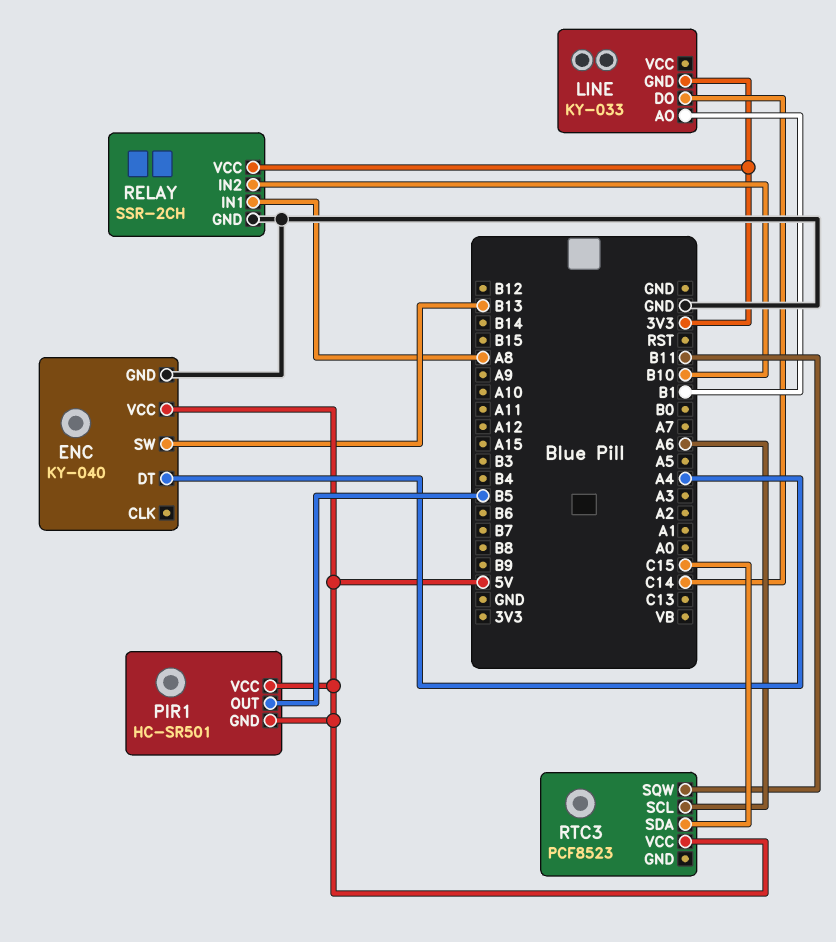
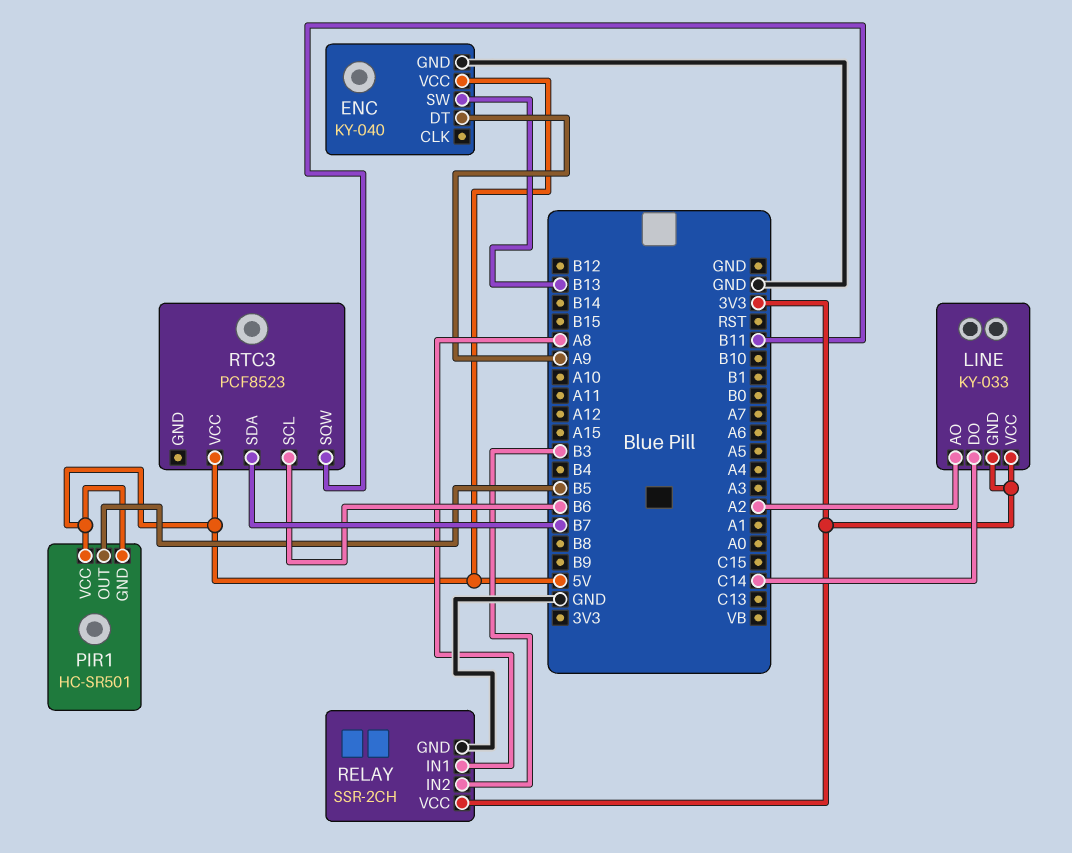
ENC pin DT: A4 -> A9
LINE pin AO: B1 -> A2
LINE pin VCC: none -> 3V3
RELAY pin IN2: B10 -> B3
RTC3 pin SCL: A6 -> B6
RTC3 pin SDA: C15 -> B7

